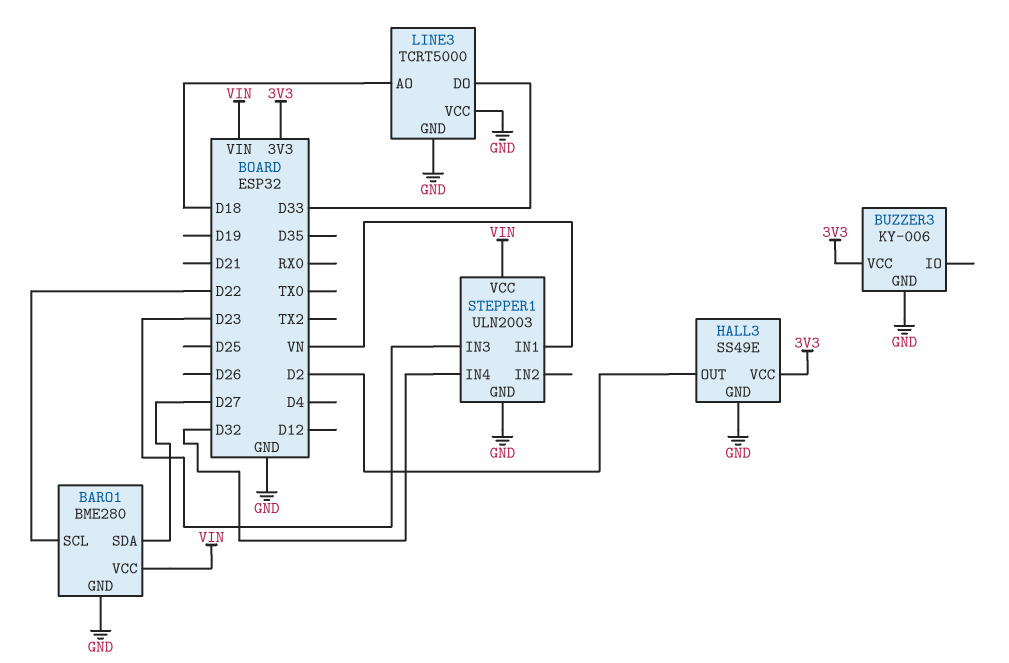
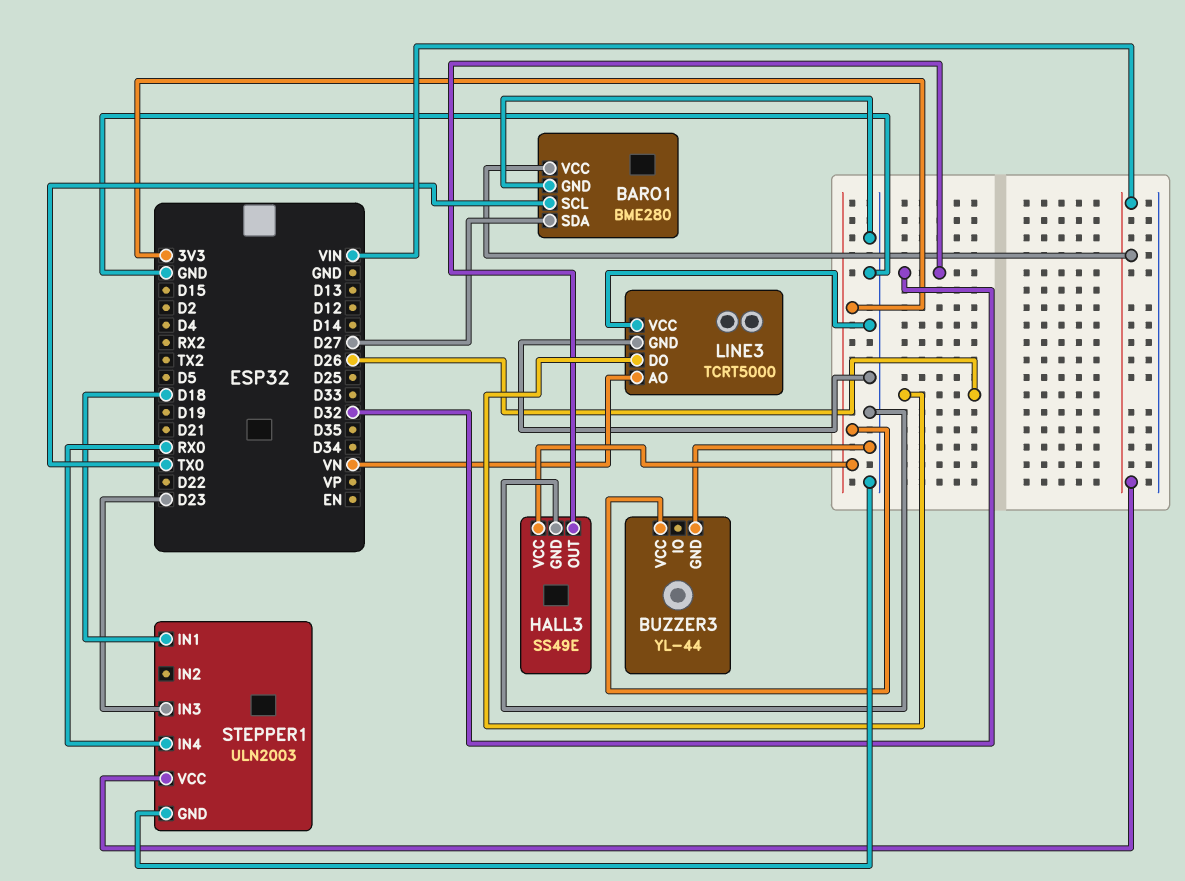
BARO1 pin SCL: D22 -> TX0
BUZZER3: KY-006 -> YL-44
HALL3 pin OUT: D2 -> D32
LINE3 pin AO: D18 -> VN
LINE3 pin DO: D33 -> D26
STEPPER1 pin IN1: VN -> D18
STEPPER1 pin IN4: D32 -> RX0

